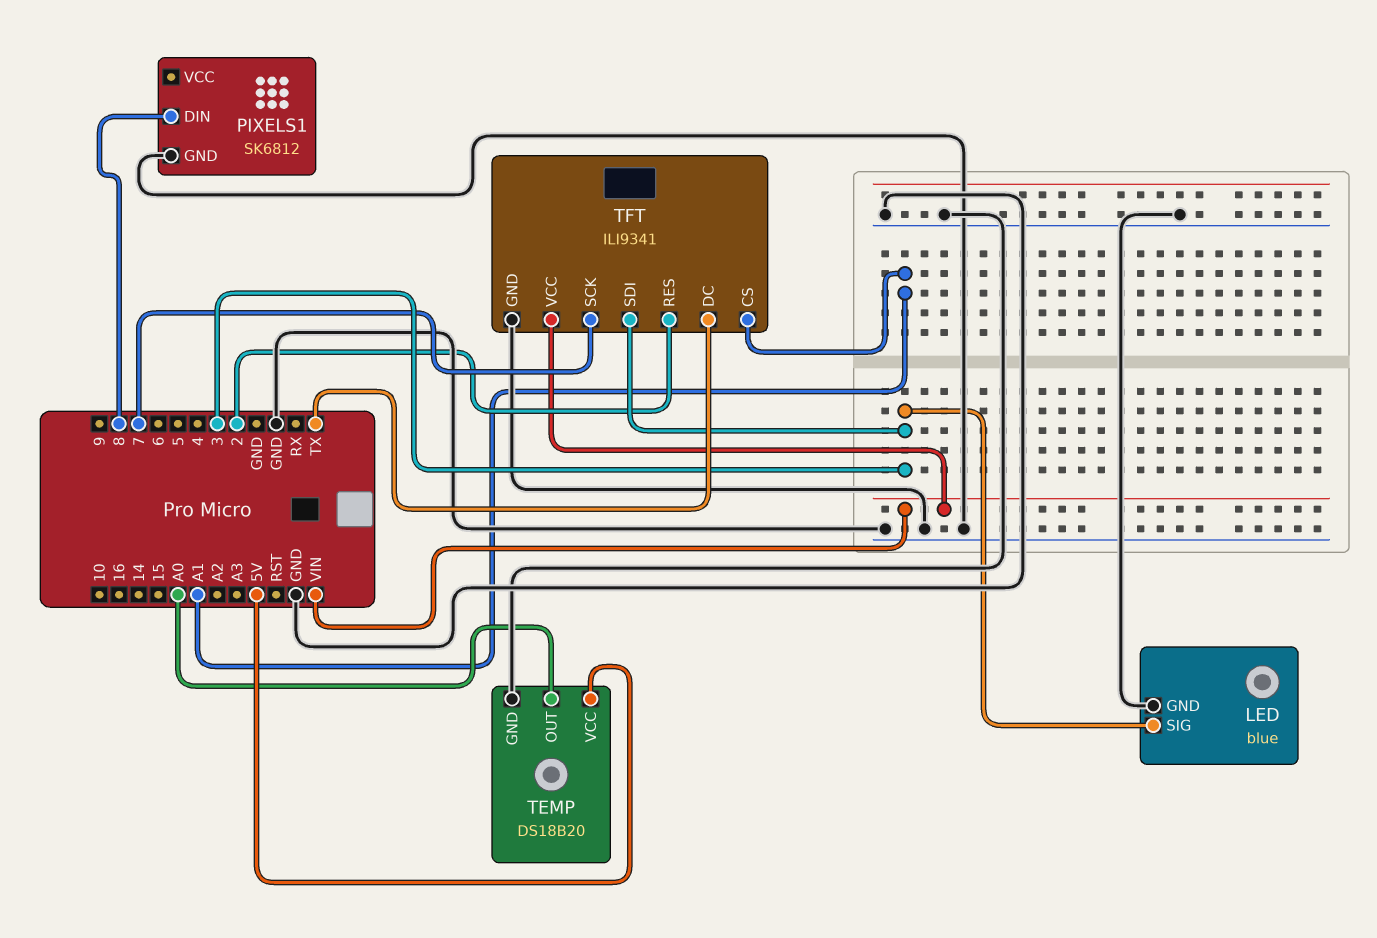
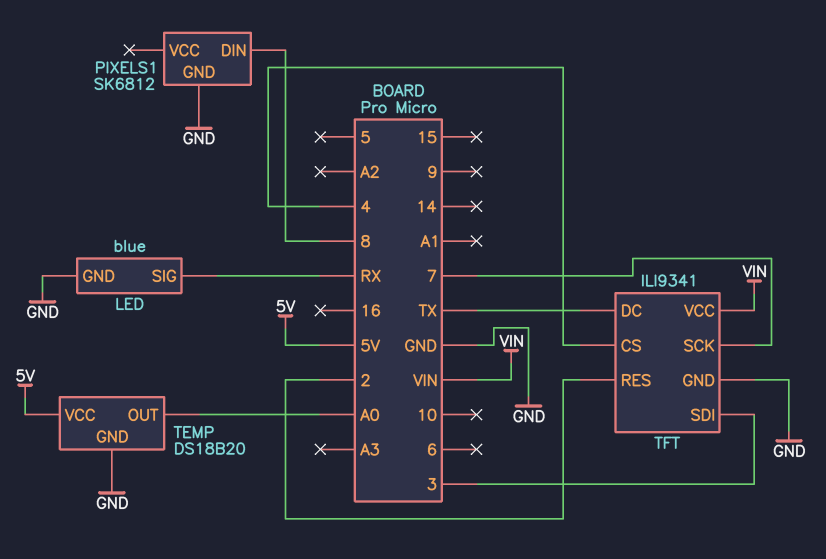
LED pin SIG: 3 -> RX
TFT pin CS: A1 -> 4

